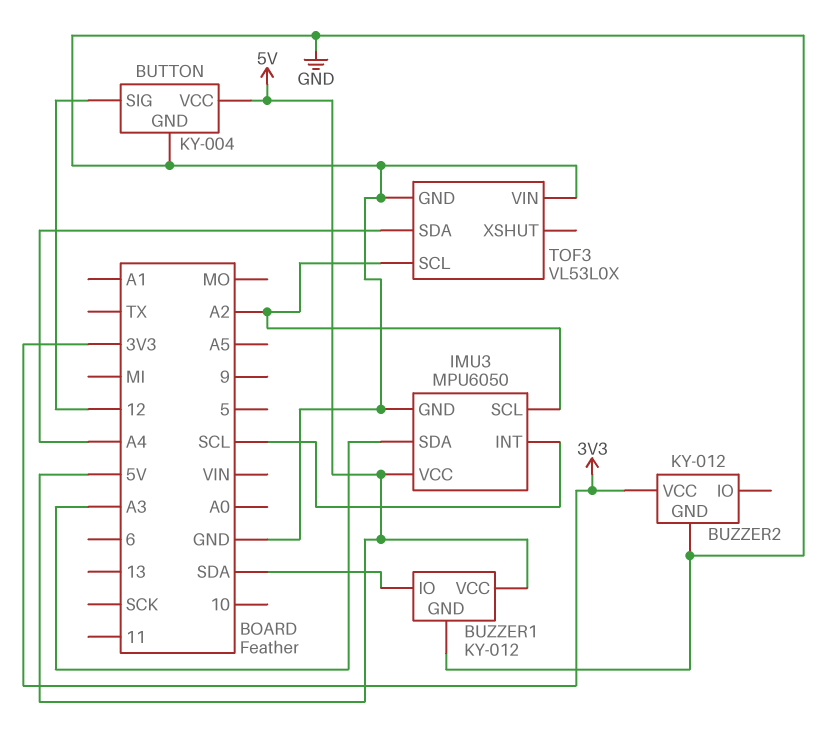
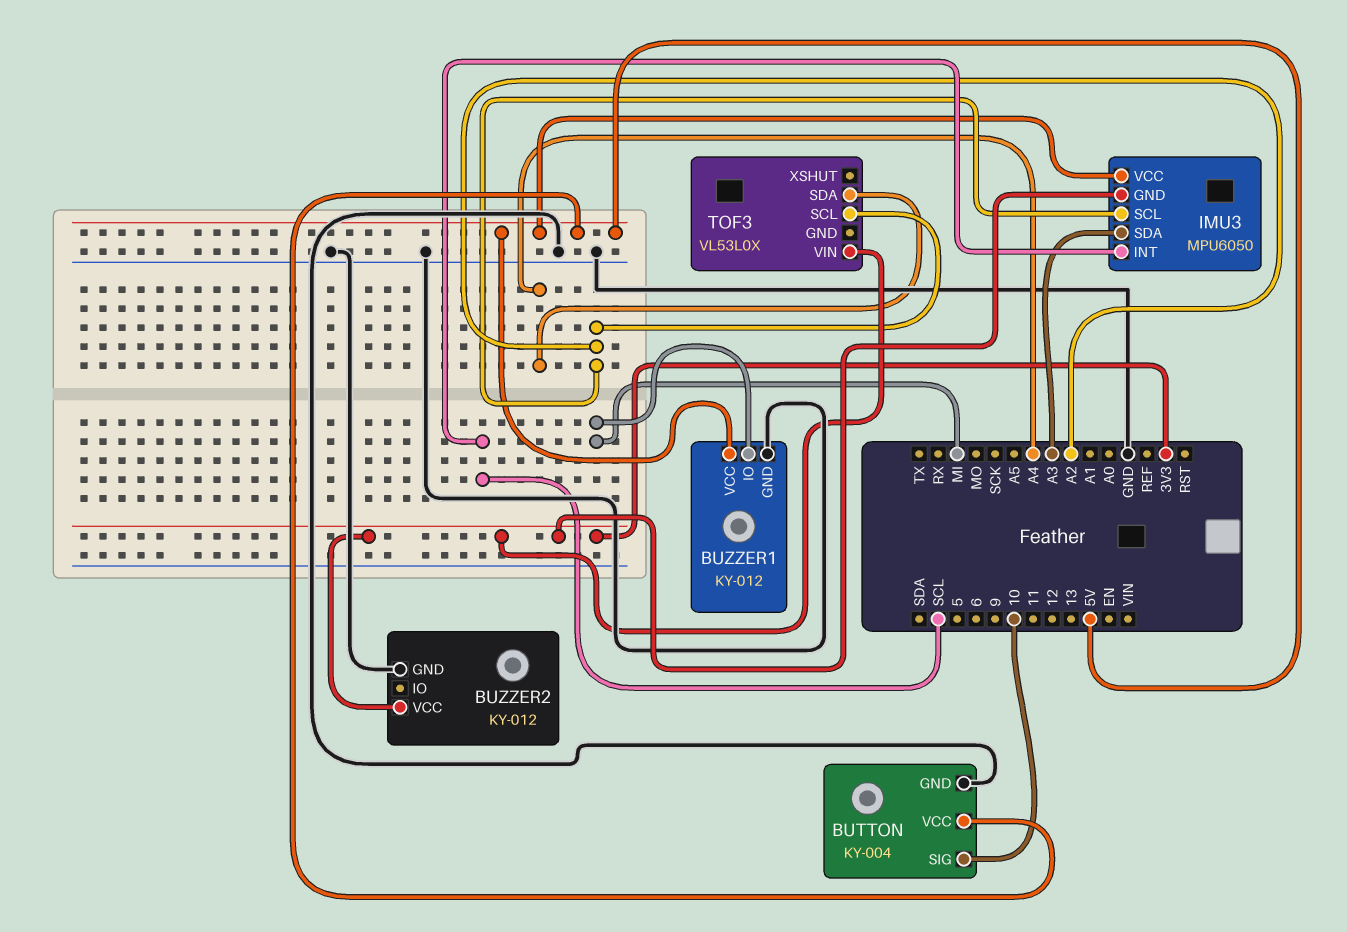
BUTTON pin SIG: 12 -> 10
BUZZER1 pin IO: SDA -> MI
IMU3 pin GND: GND -> 3V3
TOF3 pin GND: GND -> none
TOF3 pin VIN: GND -> 3V3

